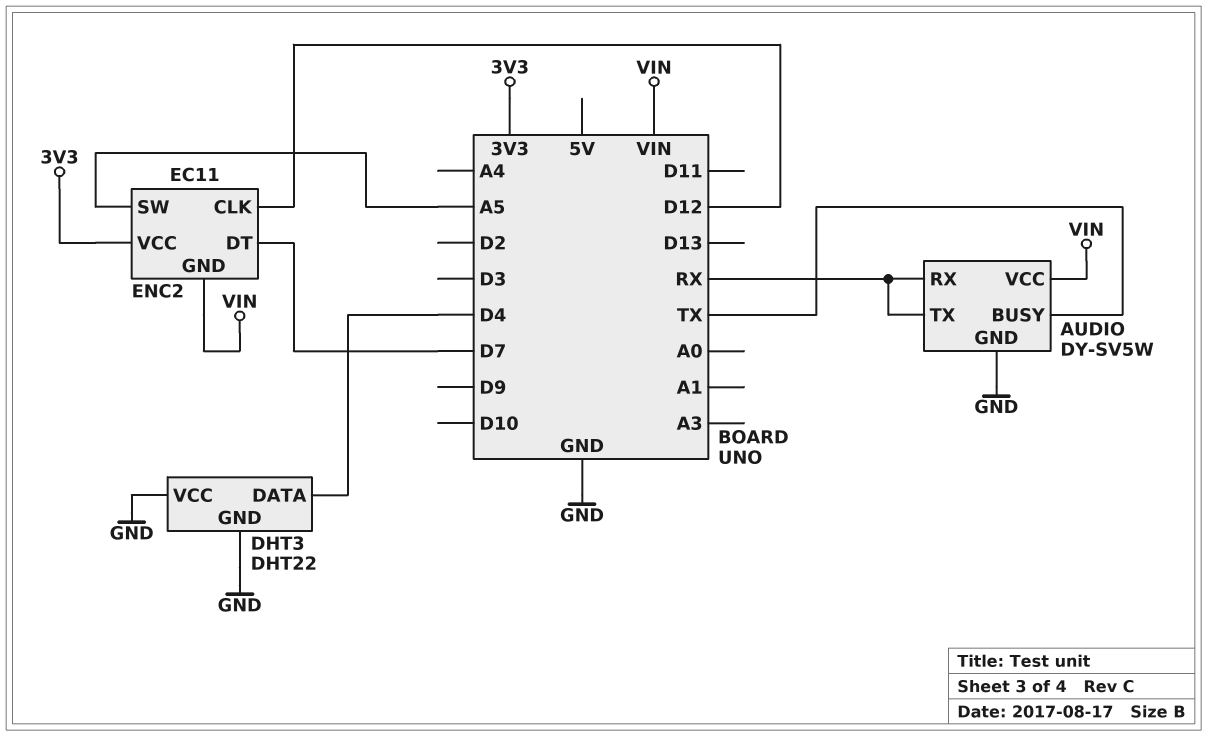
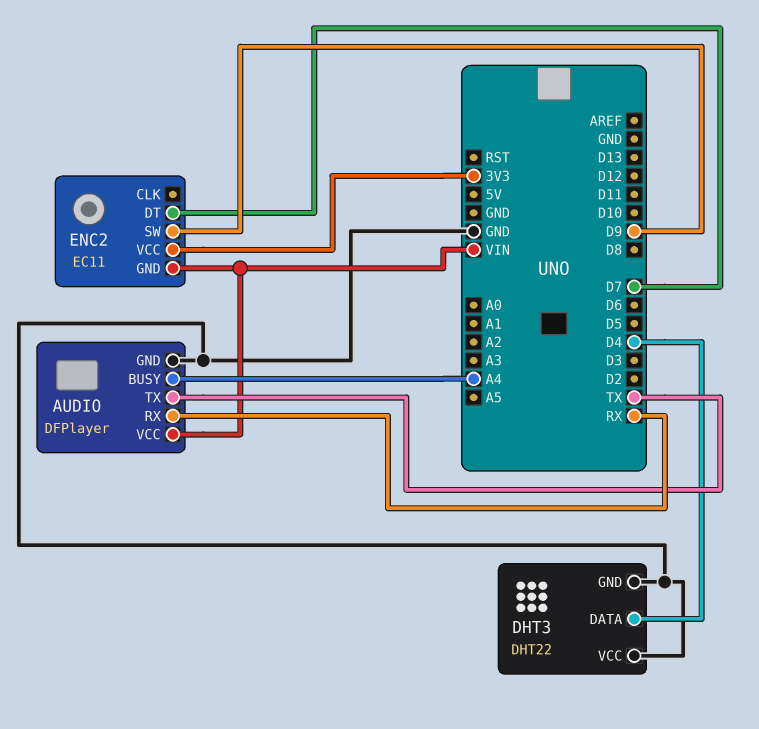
AUDIO: DY-SV5W -> DFPlayer
AUDIO pin BUSY: TX -> A4
AUDIO pin TX: RX -> TX
ENC2 pin CLK: D12 -> none
ENC2 pin SW: A5 -> D9

